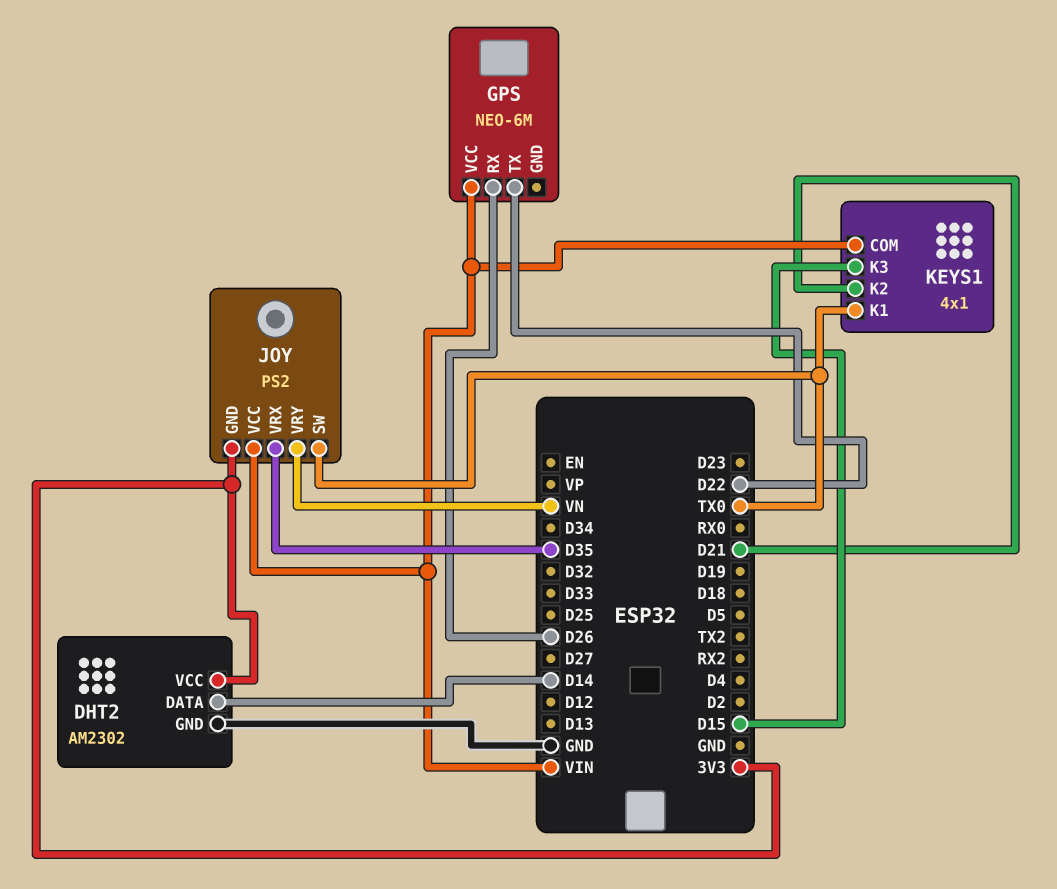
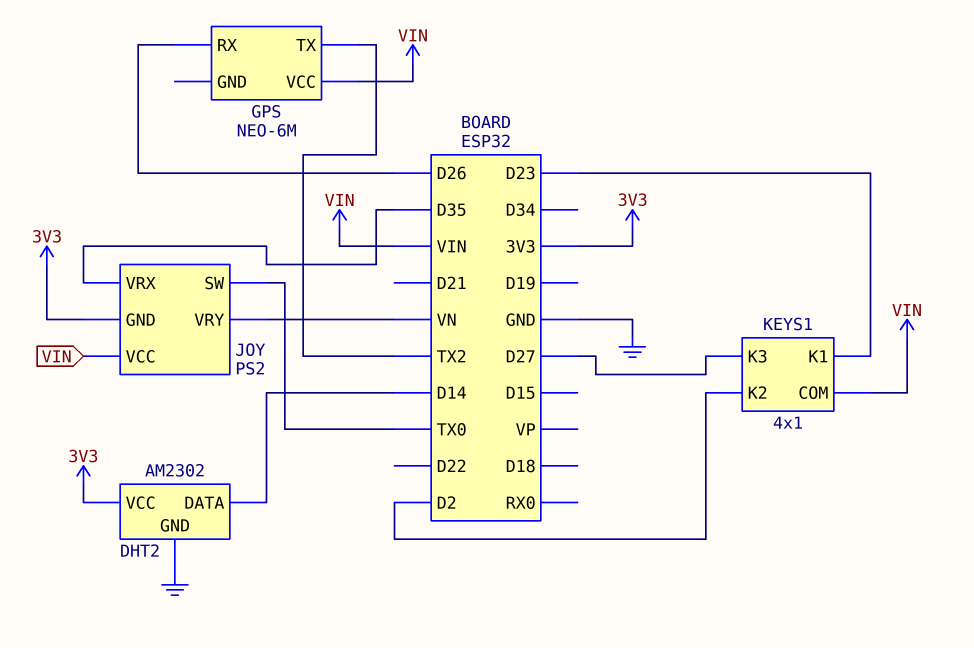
GPS pin TX: D22 -> TX2
KEYS1 pin K1: TX0 -> D23
KEYS1 pin K2: D21 -> D2
KEYS1 pin K3: D15 -> D27

